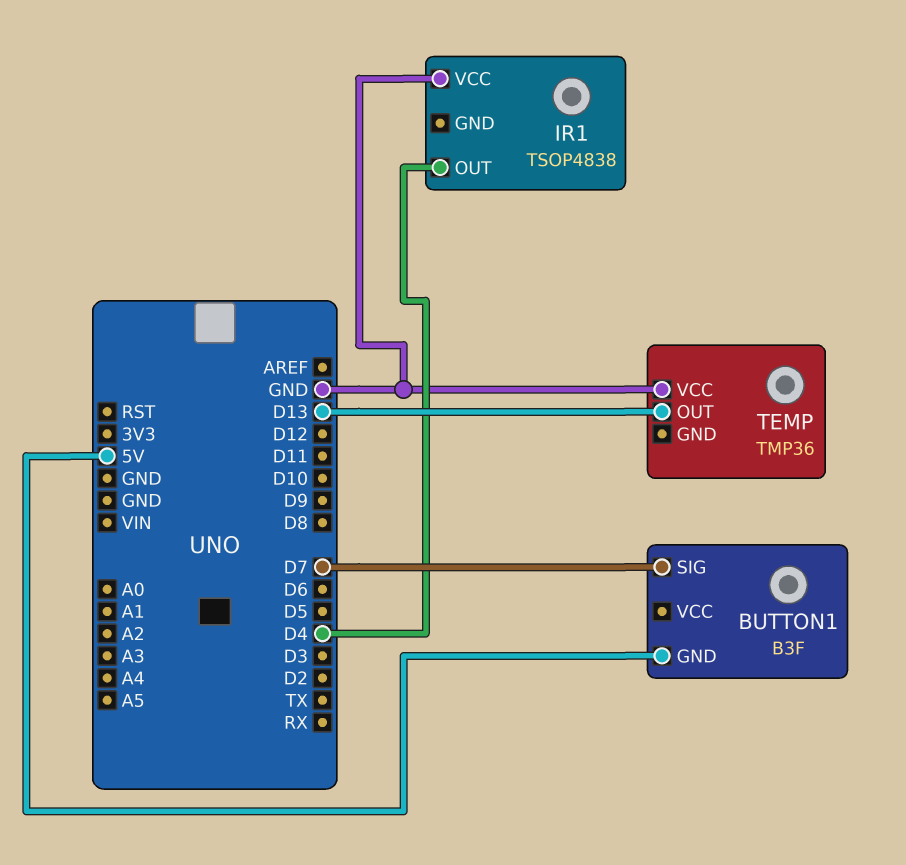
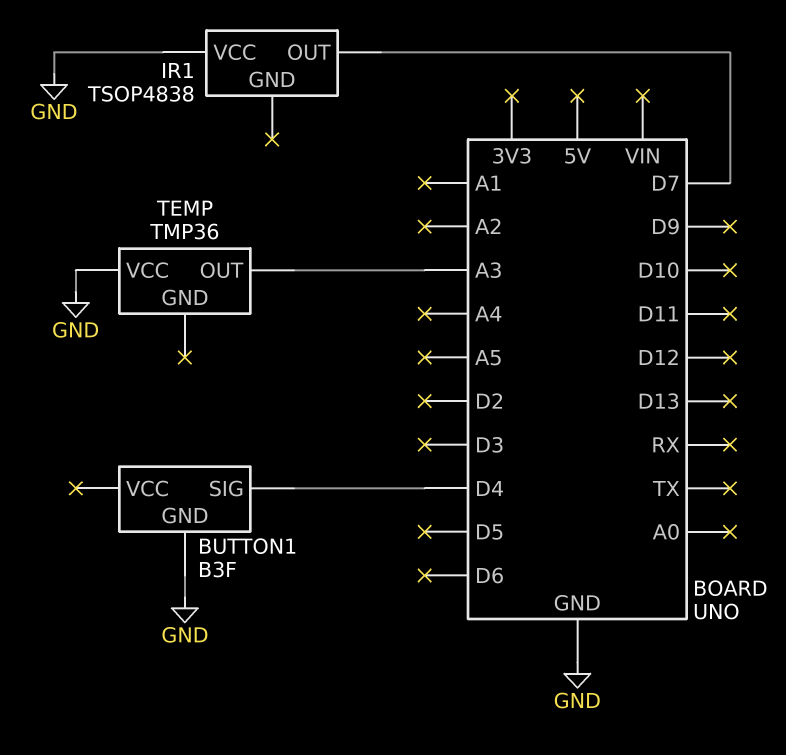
BUTTON1 pin GND: 5V -> GND
BUTTON1 pin SIG: D7 -> D4
IR1 pin OUT: D4 -> D7
TEMP pin OUT: D13 -> A3

